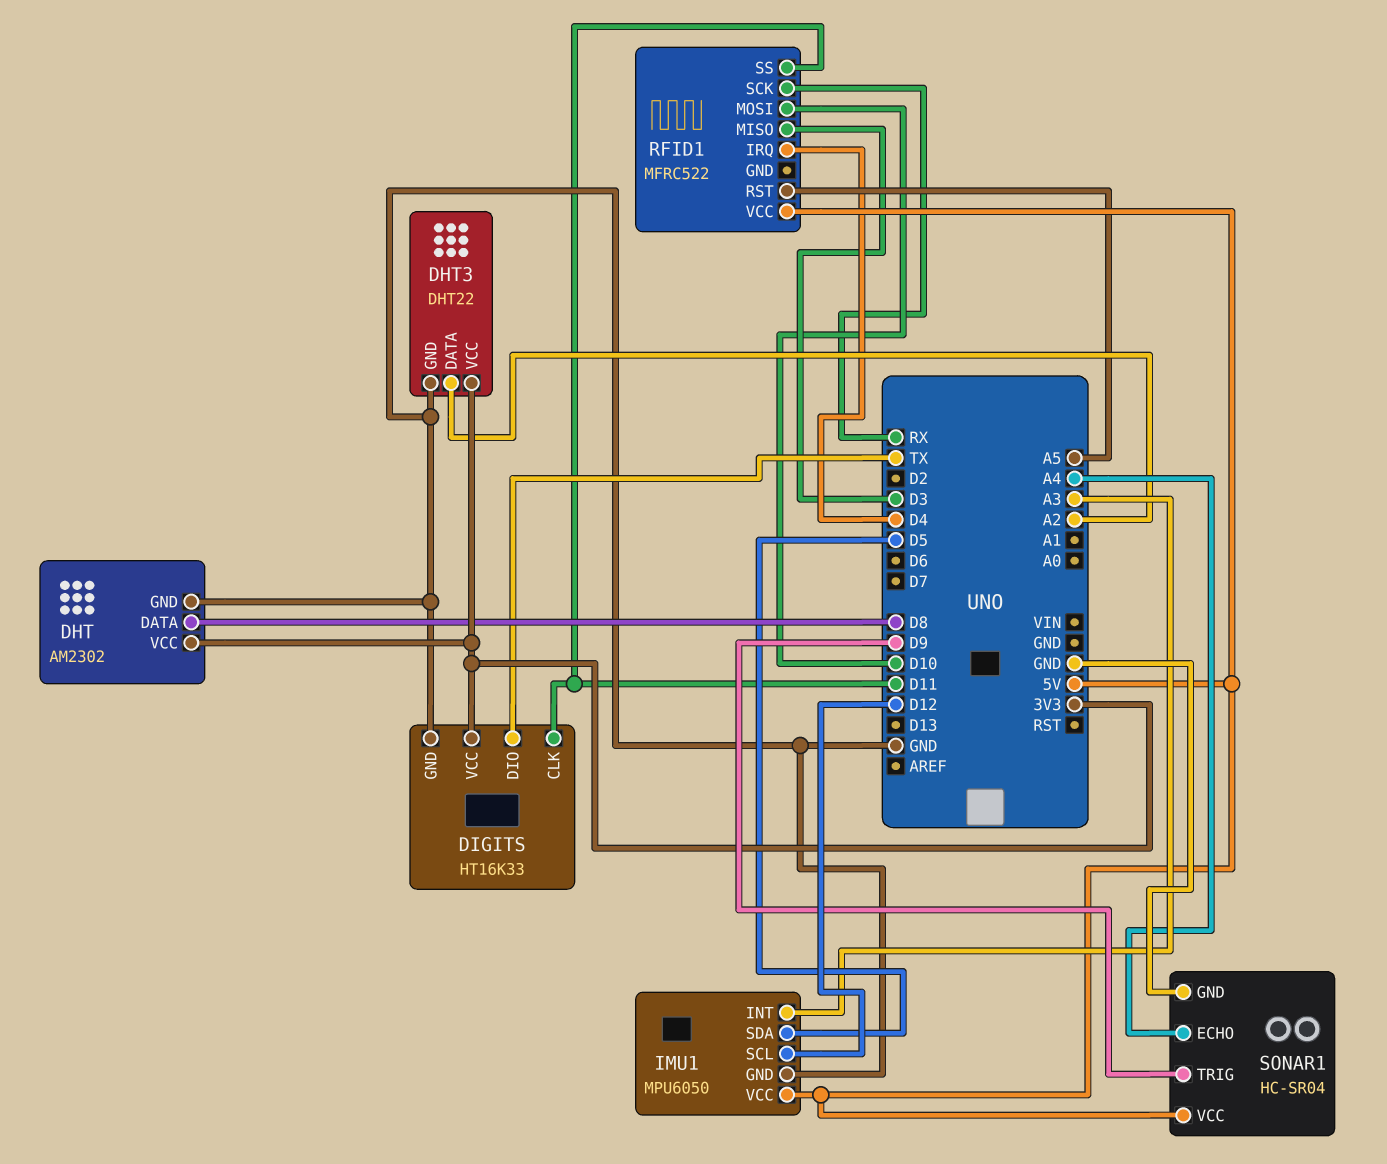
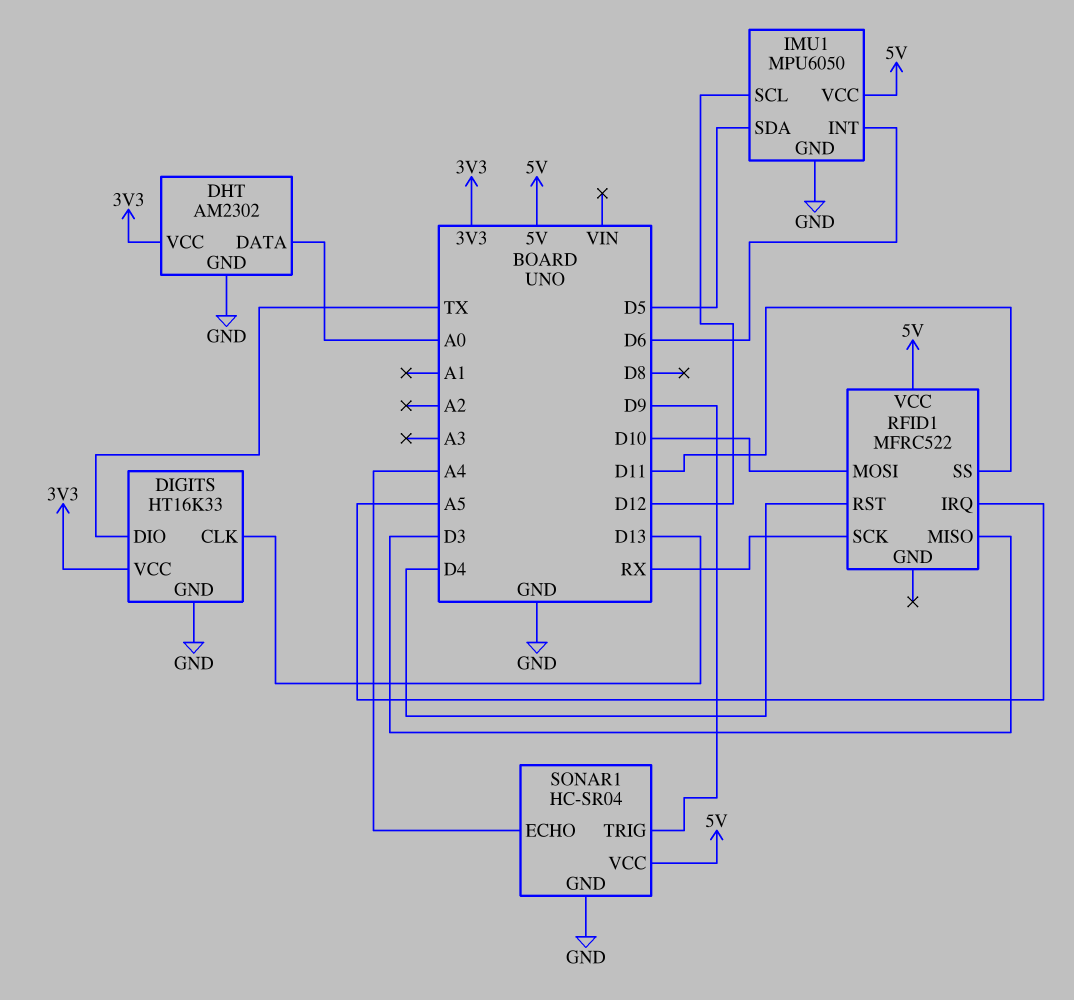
DHT pin DATA: D8 -> A0
DHT3: DHT22 -> none
DHT3 pin DATA: A2 -> none
DHT3 pin GND: GND -> none
DHT3 pin VCC: 3V3 -> none
DIGITS pin CLK: D11 -> D13
IMU1 pin INT: A3 -> D6
RFID1 pin IRQ: D4 -> A5
RFID1 pin RST: A5 -> D4

